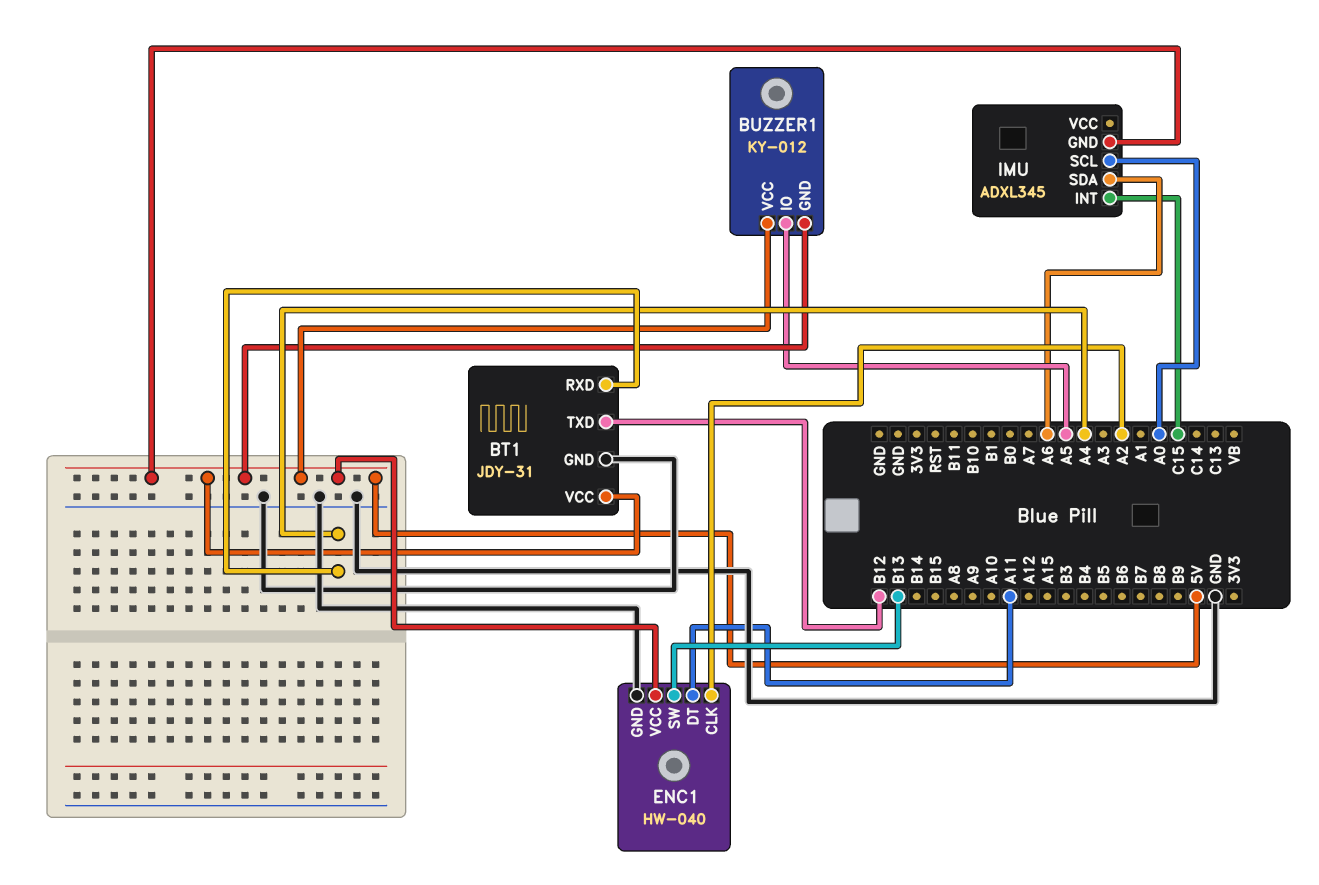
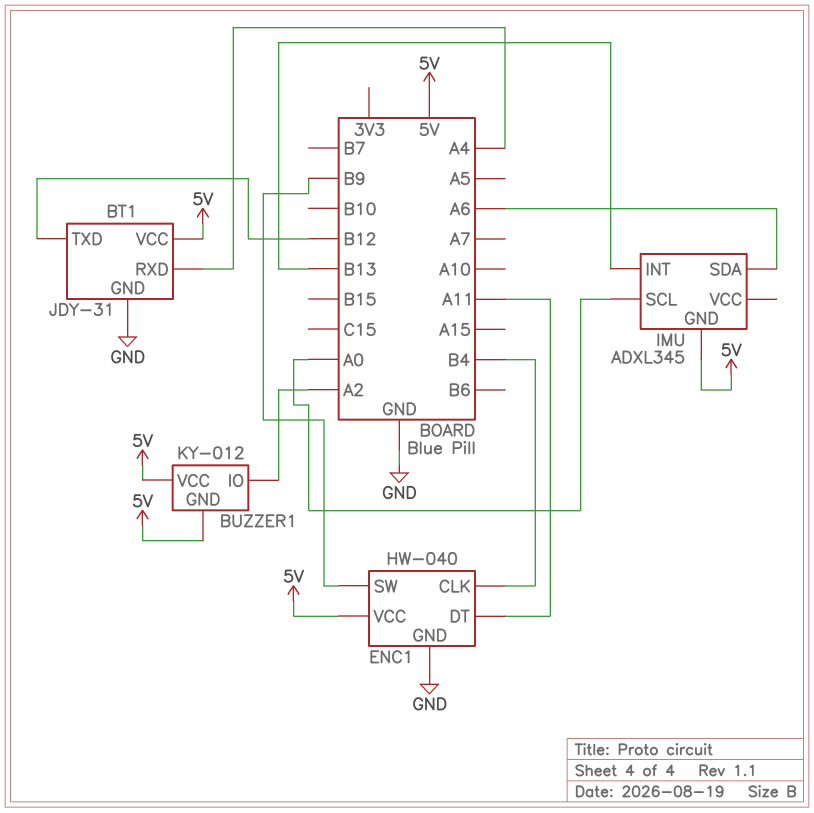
BUZZER1 pin IO: A5 -> A2
ENC1 pin CLK: A2 -> B4
ENC1 pin SW: B13 -> B9
IMU pin INT: C15 -> B13

